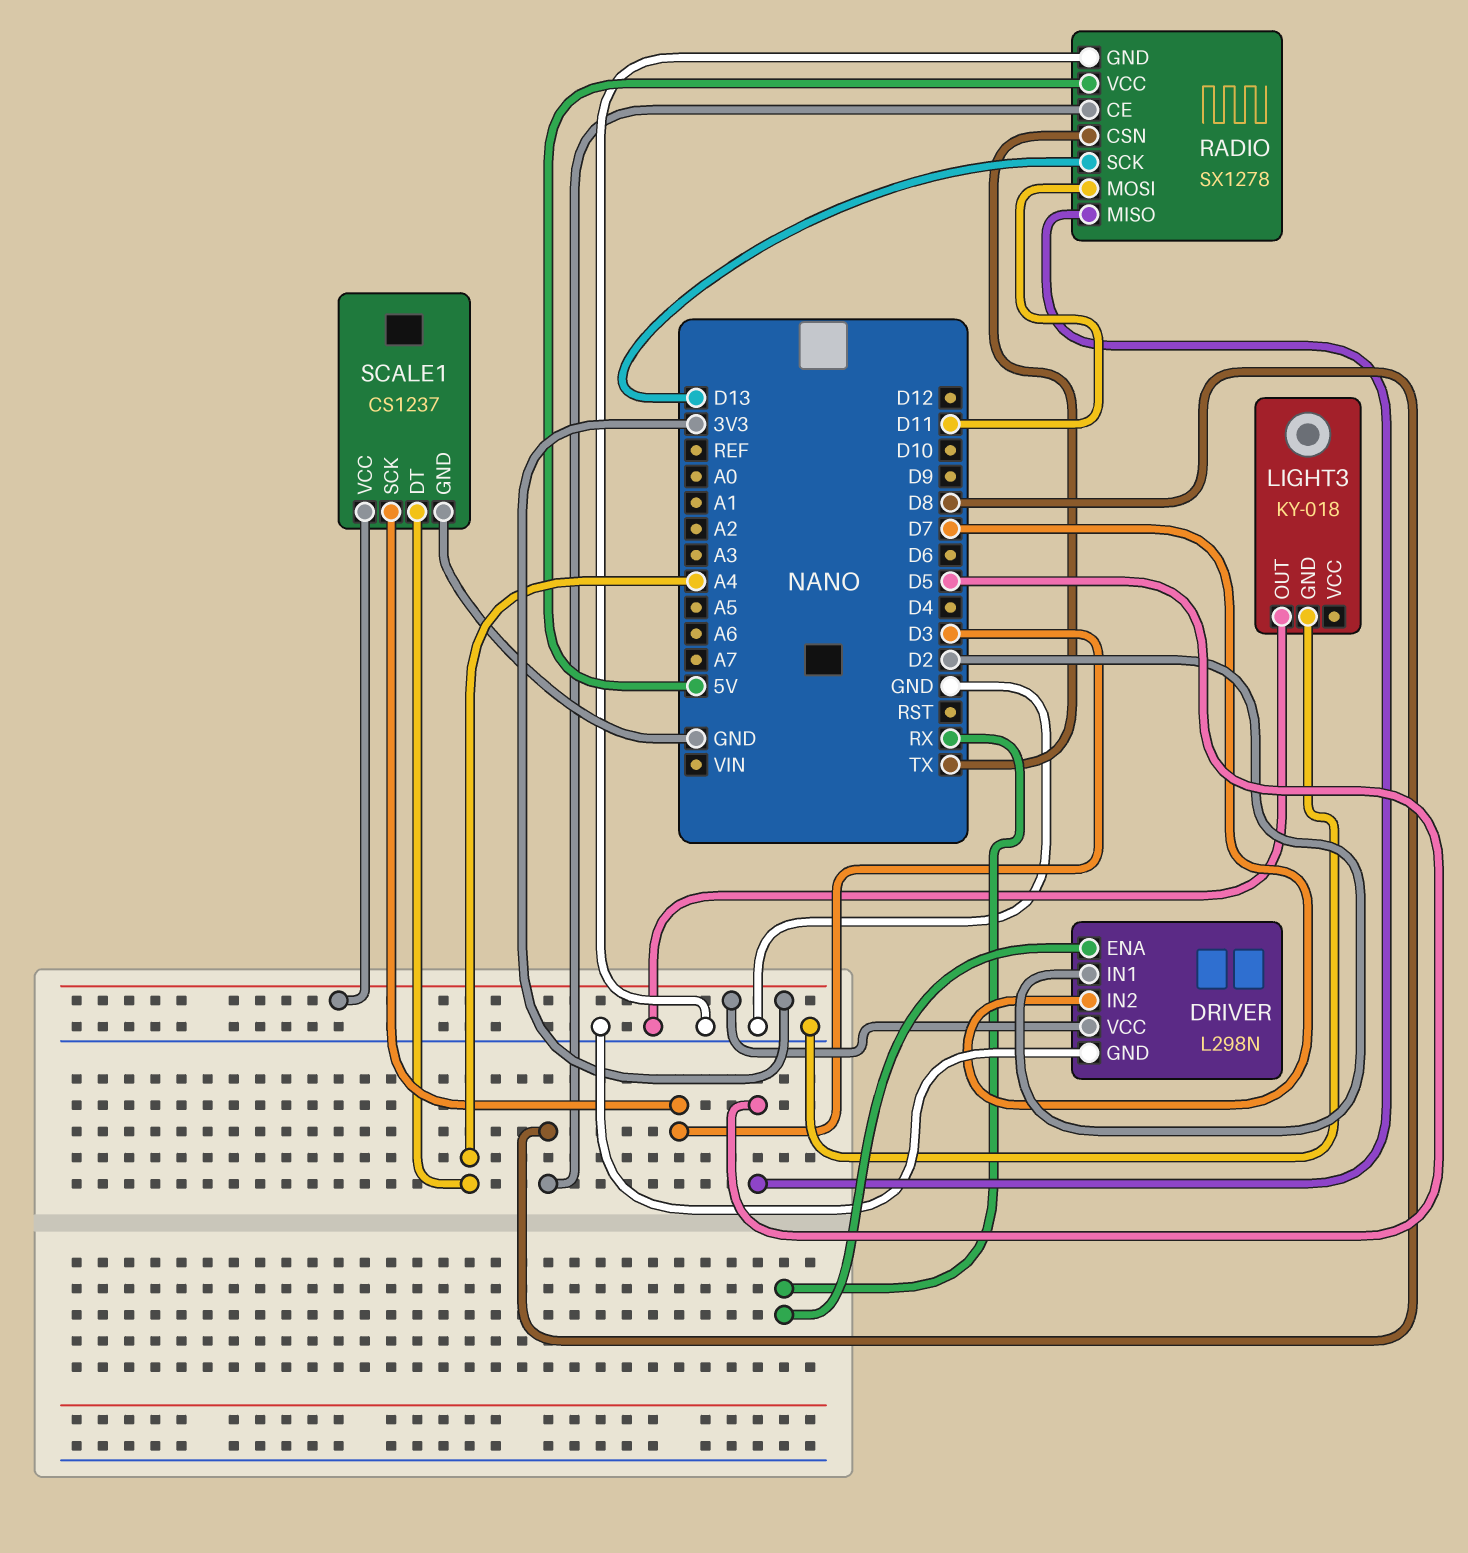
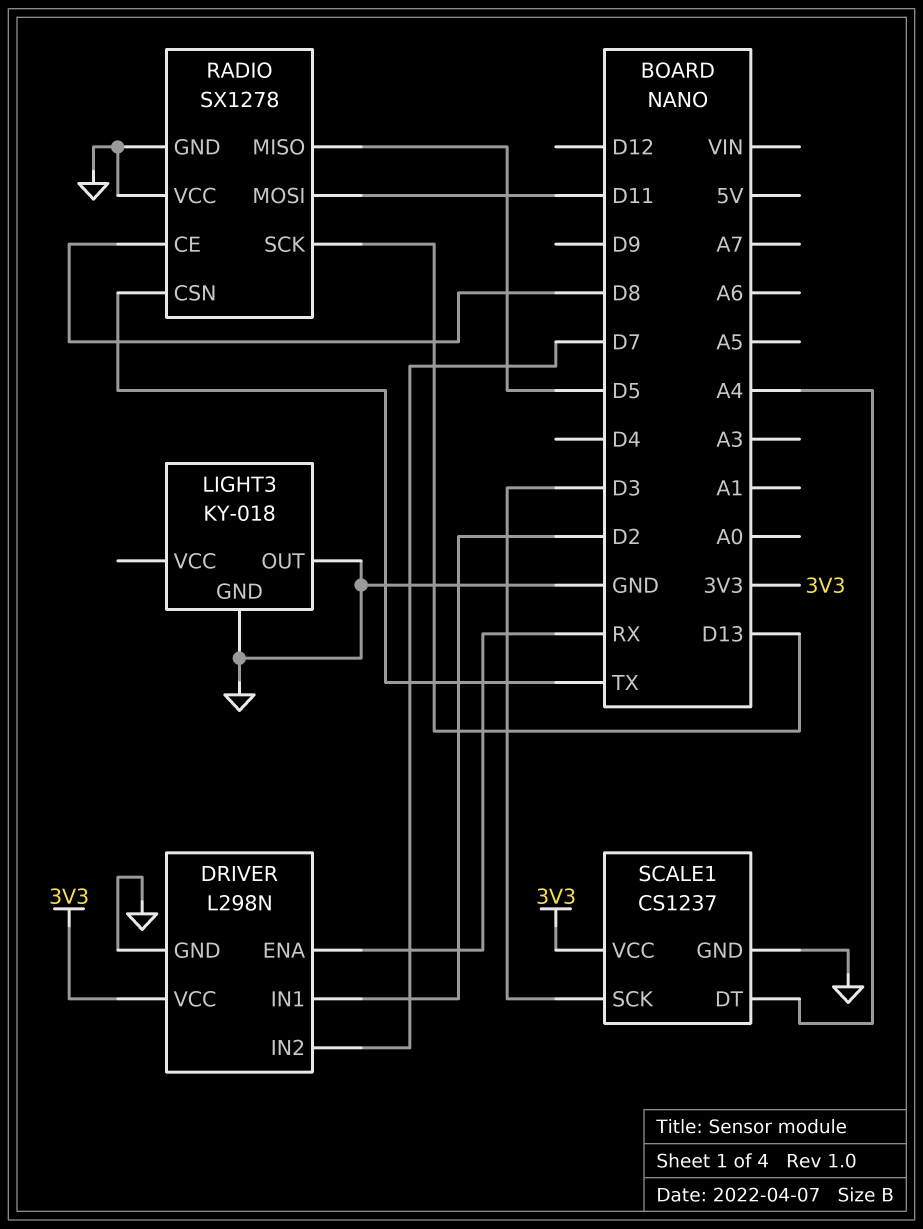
RADIO pin VCC: 5V -> GND

